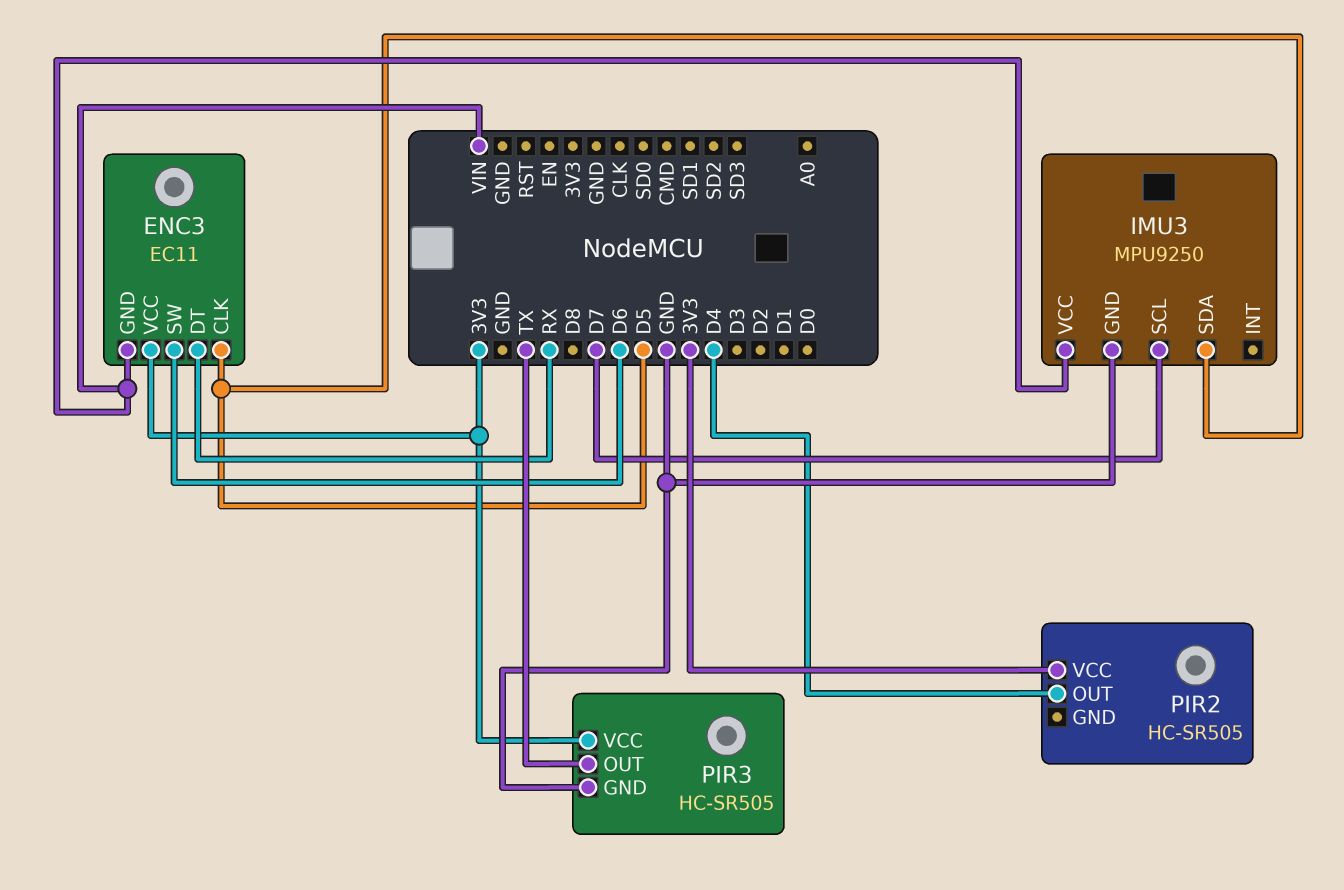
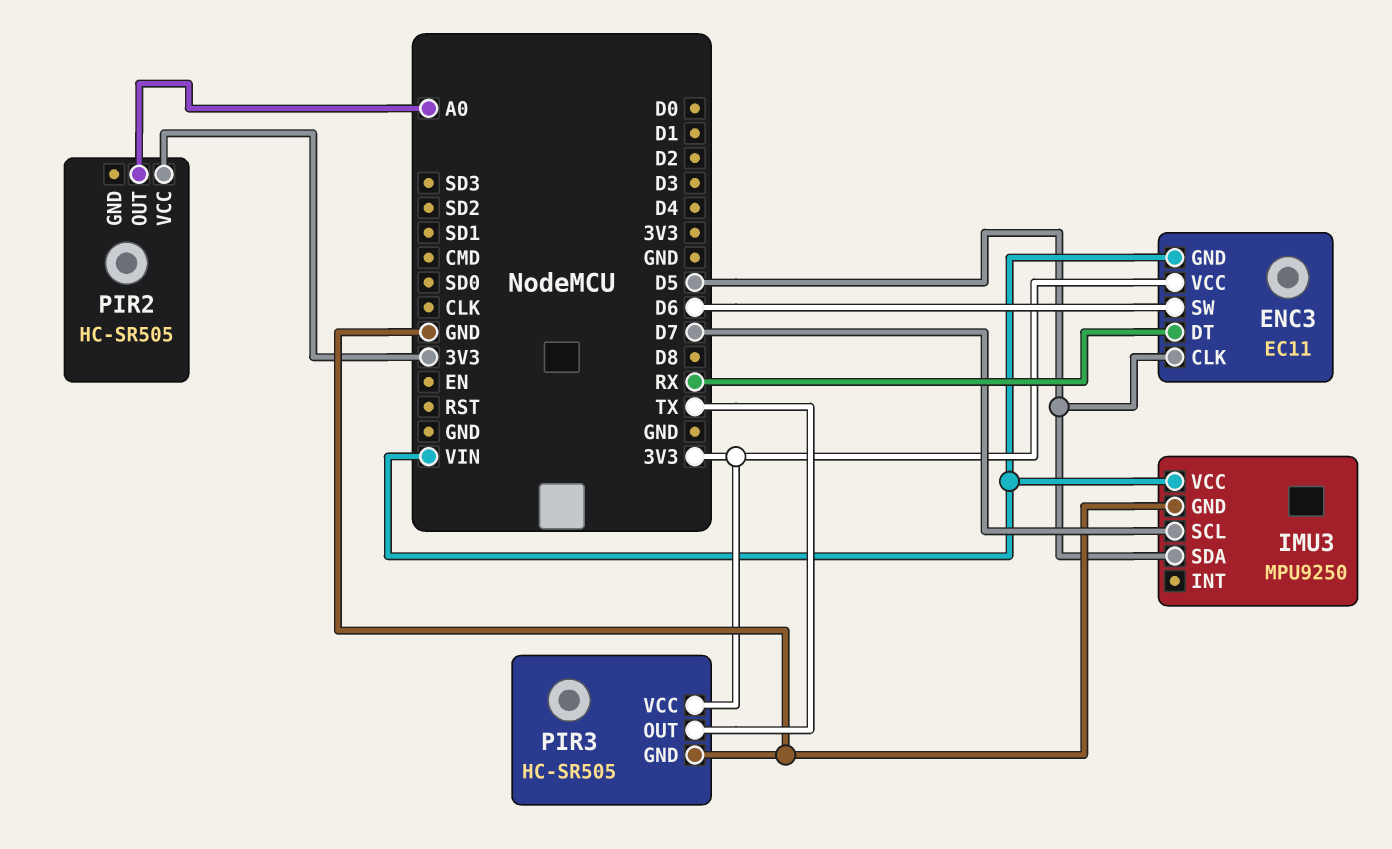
PIR2 pin OUT: D4 -> A0

